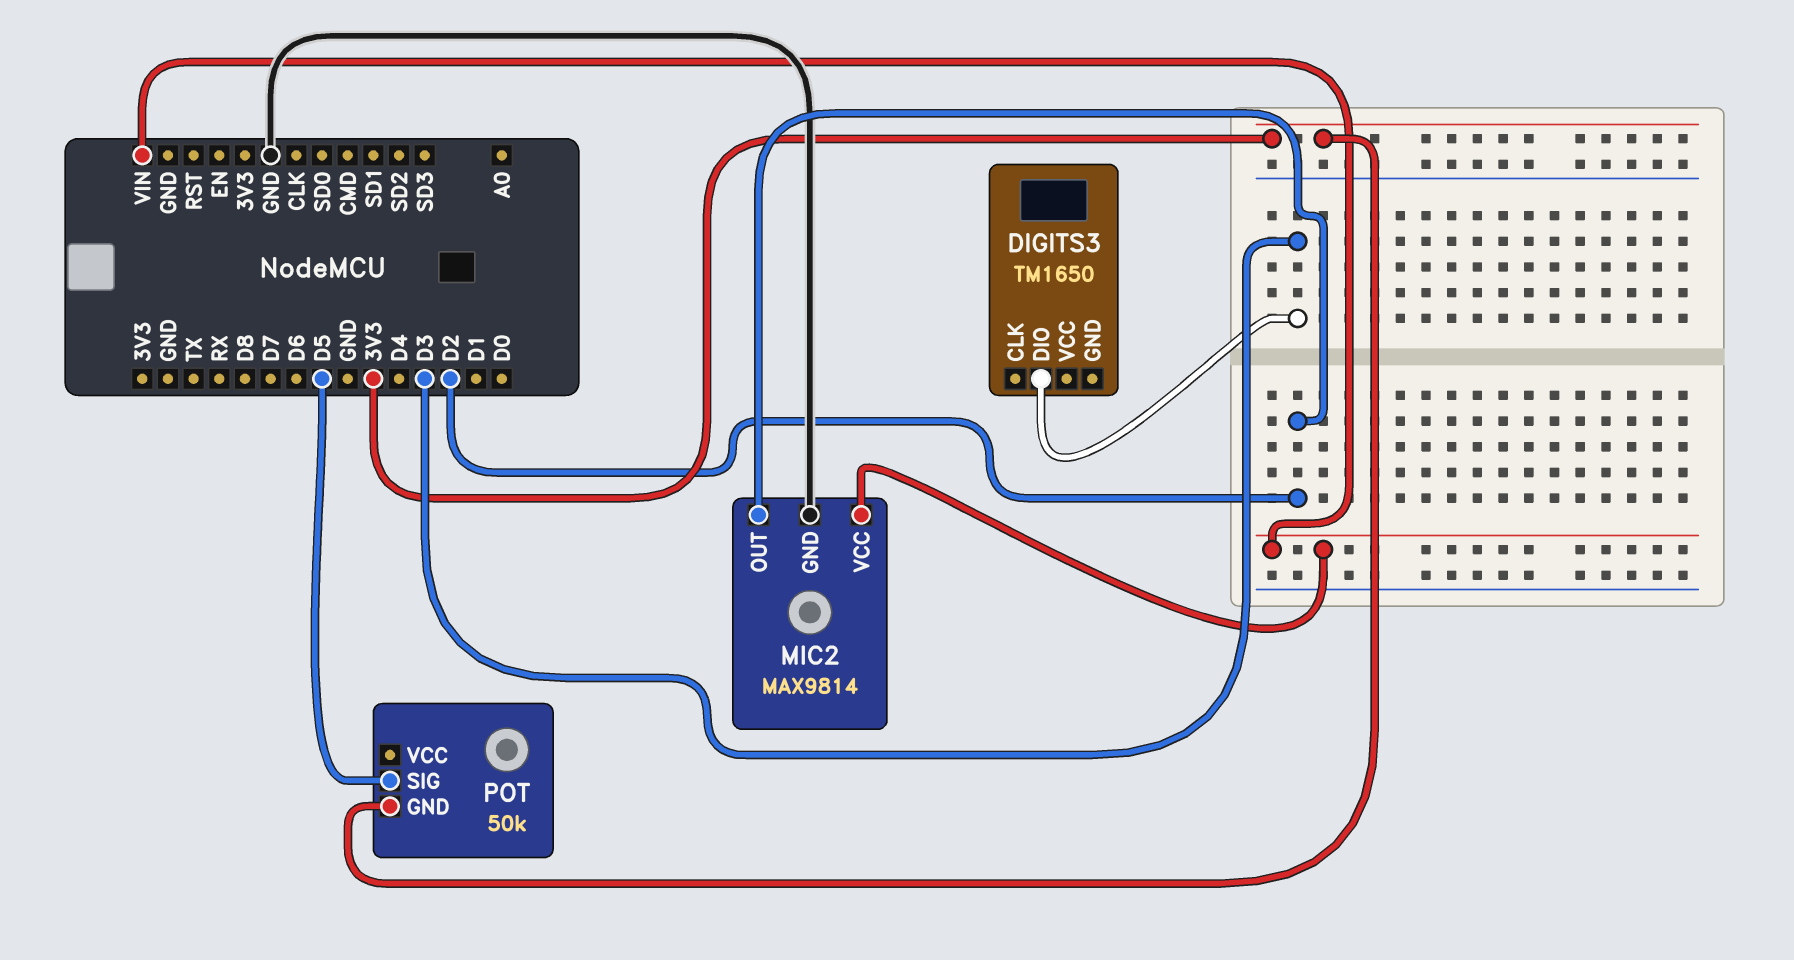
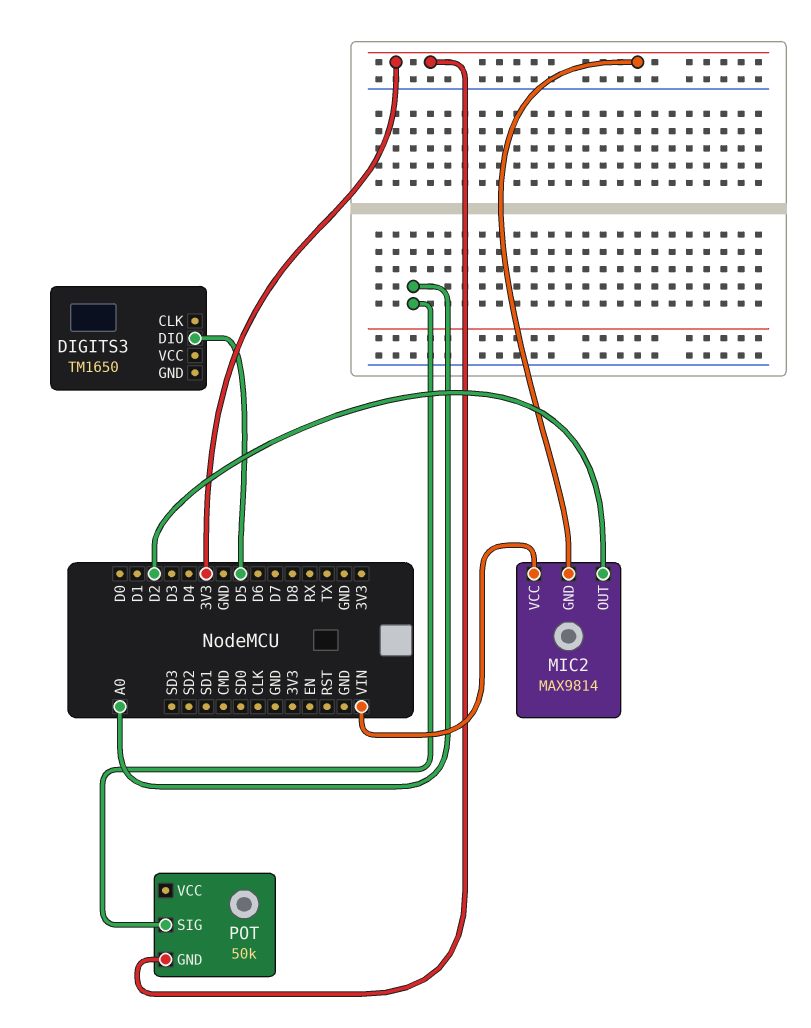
DIGITS3 pin DIO: D3 -> D5
MIC2 pin GND: GND -> 3V3
POT pin SIG: D5 -> A0

